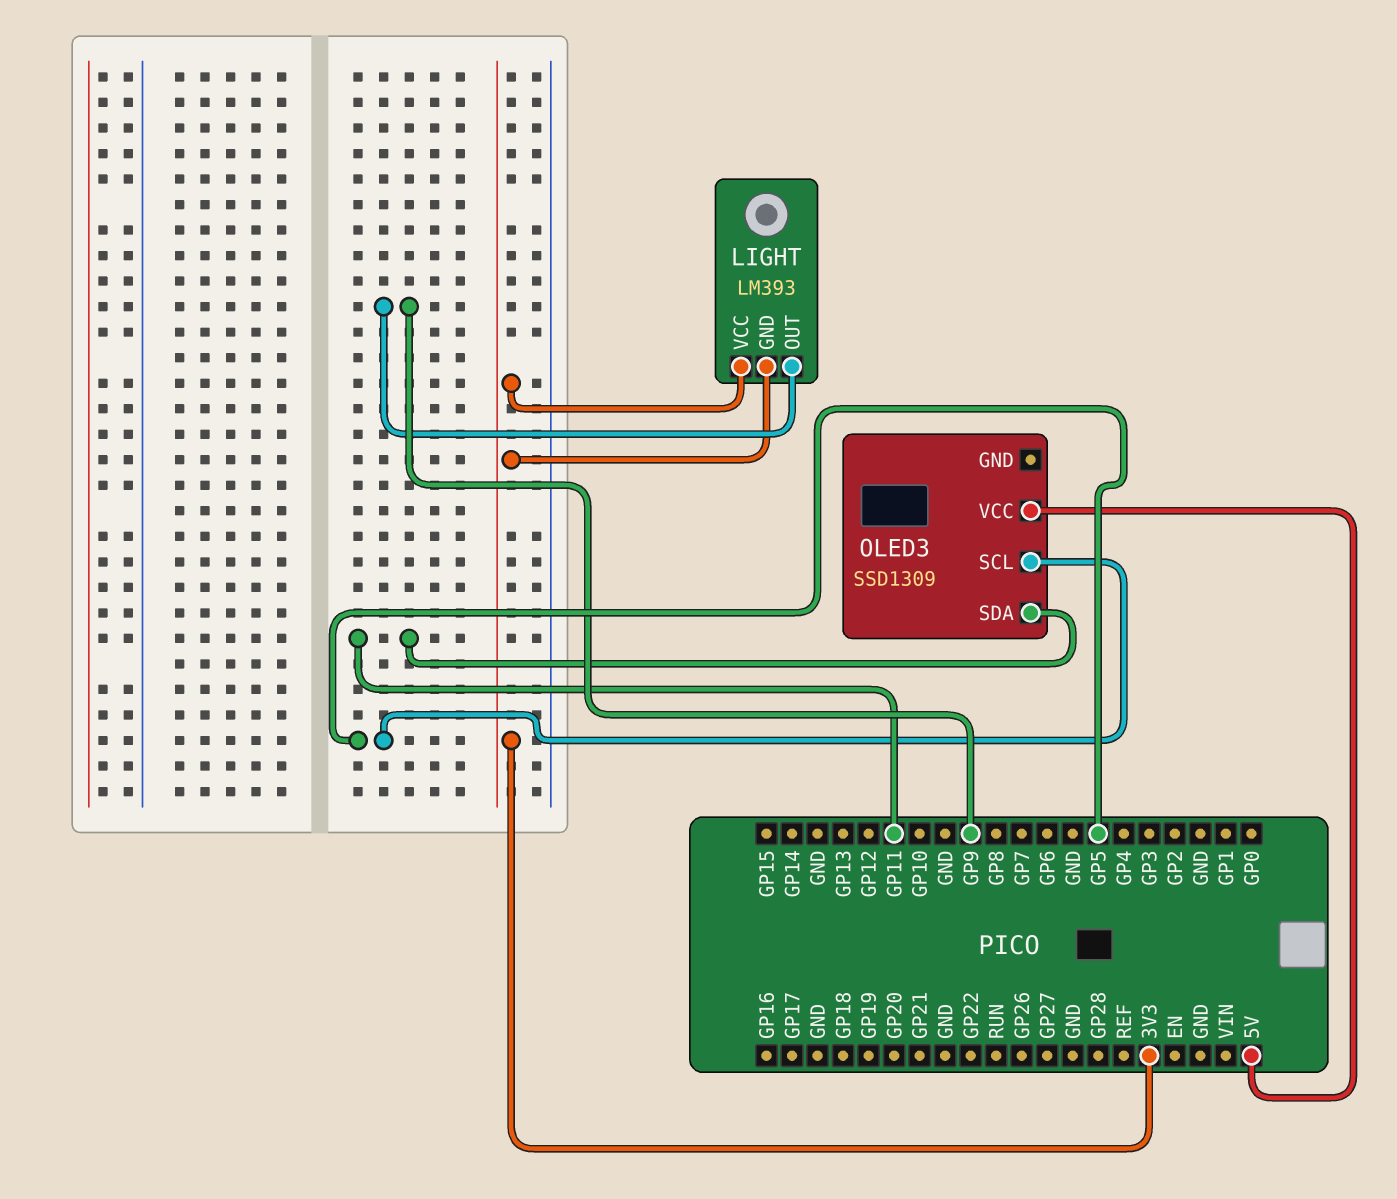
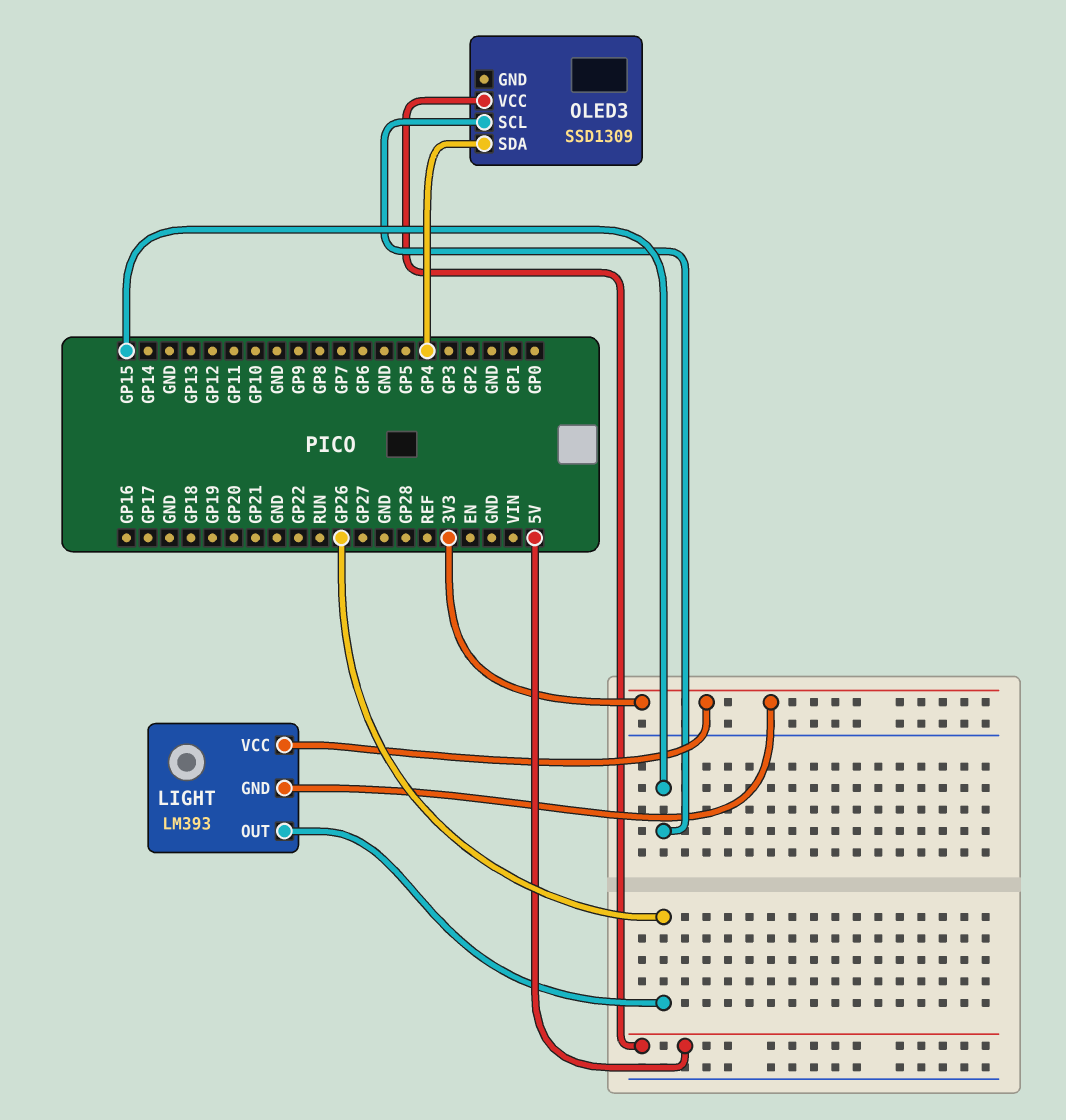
LIGHT pin OUT: GP9 -> GP26
OLED3 pin SCL: GP5 -> GP15
OLED3 pin SDA: GP11 -> GP4

